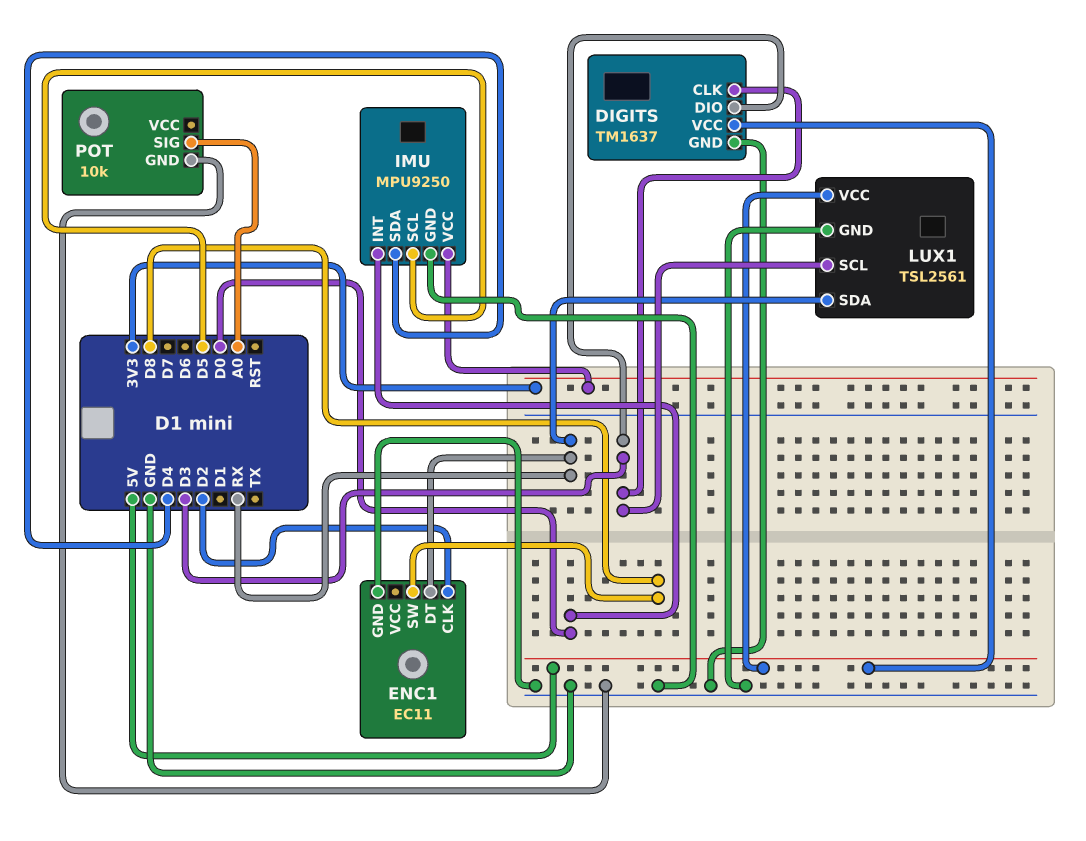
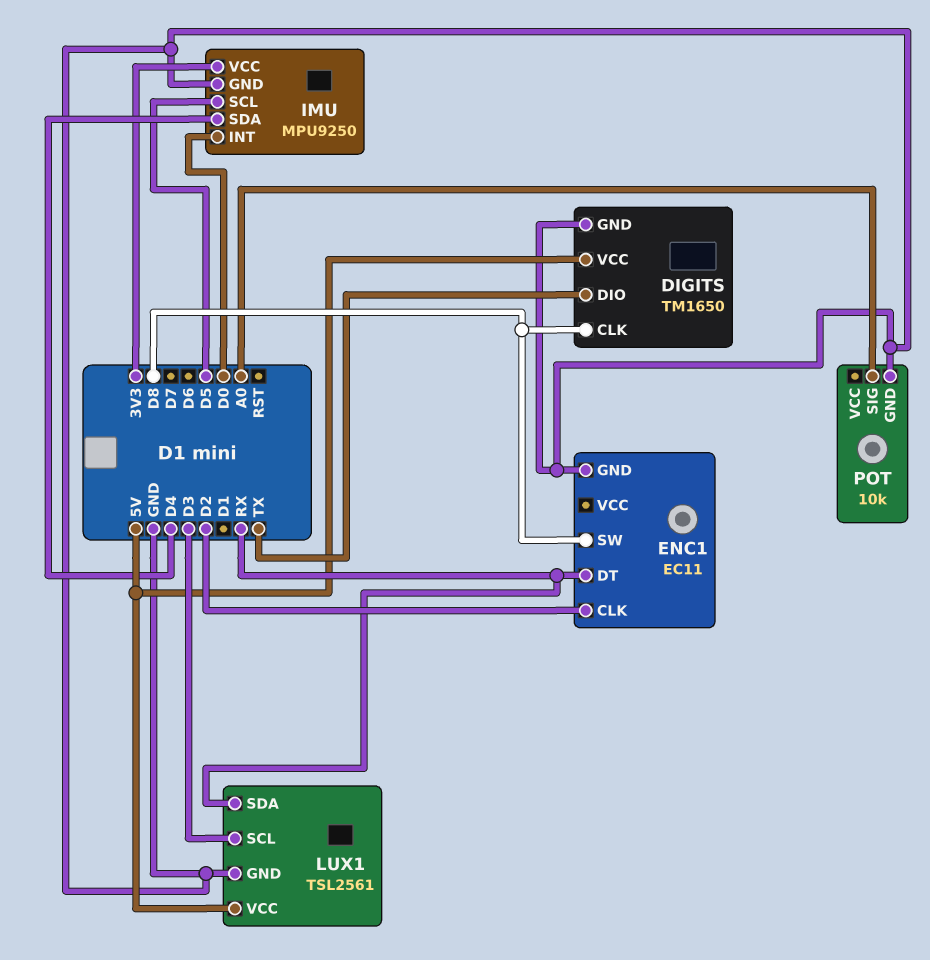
DIGITS: TM1637 -> TM1650
DIGITS pin CLK: D3 -> D8
DIGITS pin DIO: D3 -> TX

